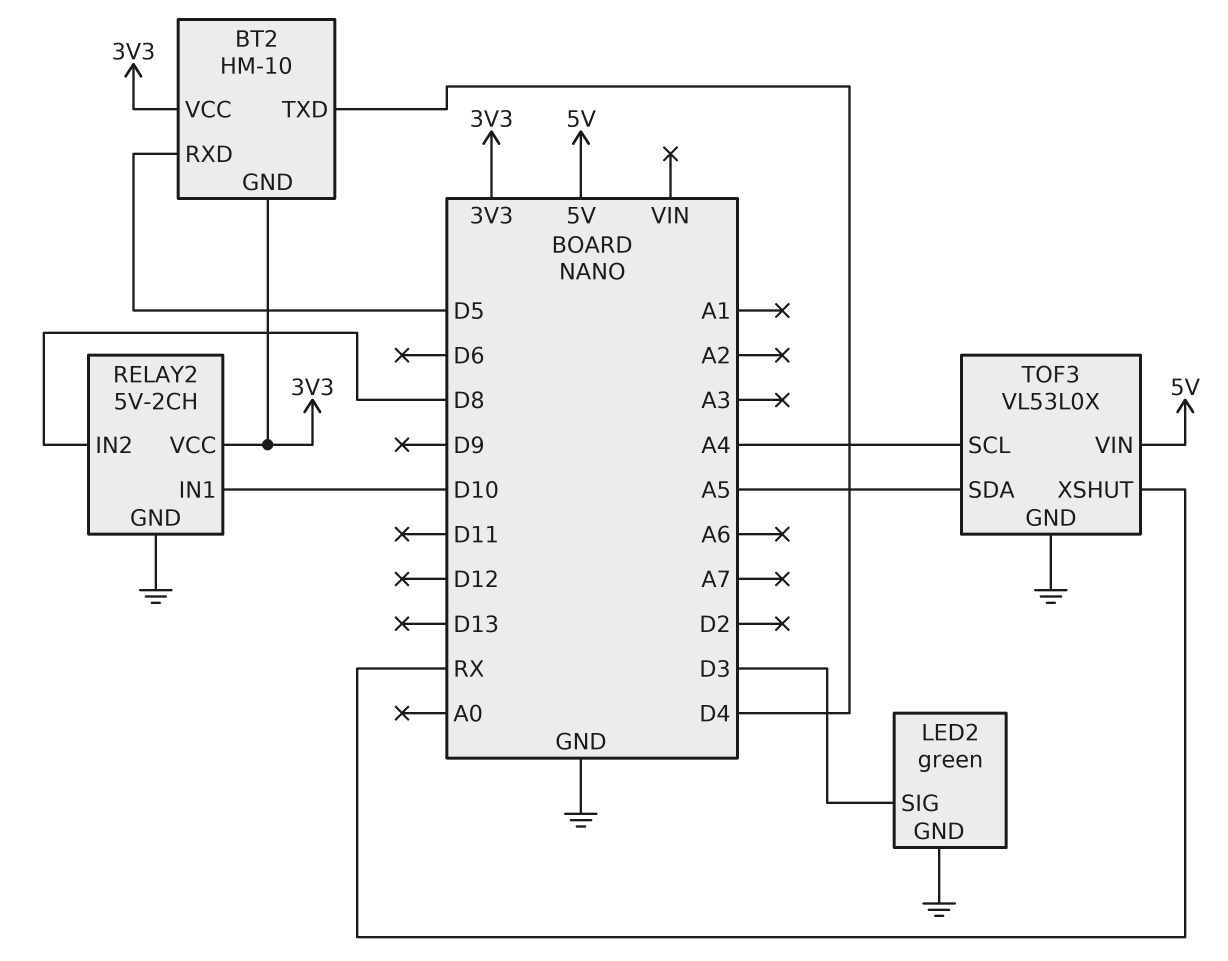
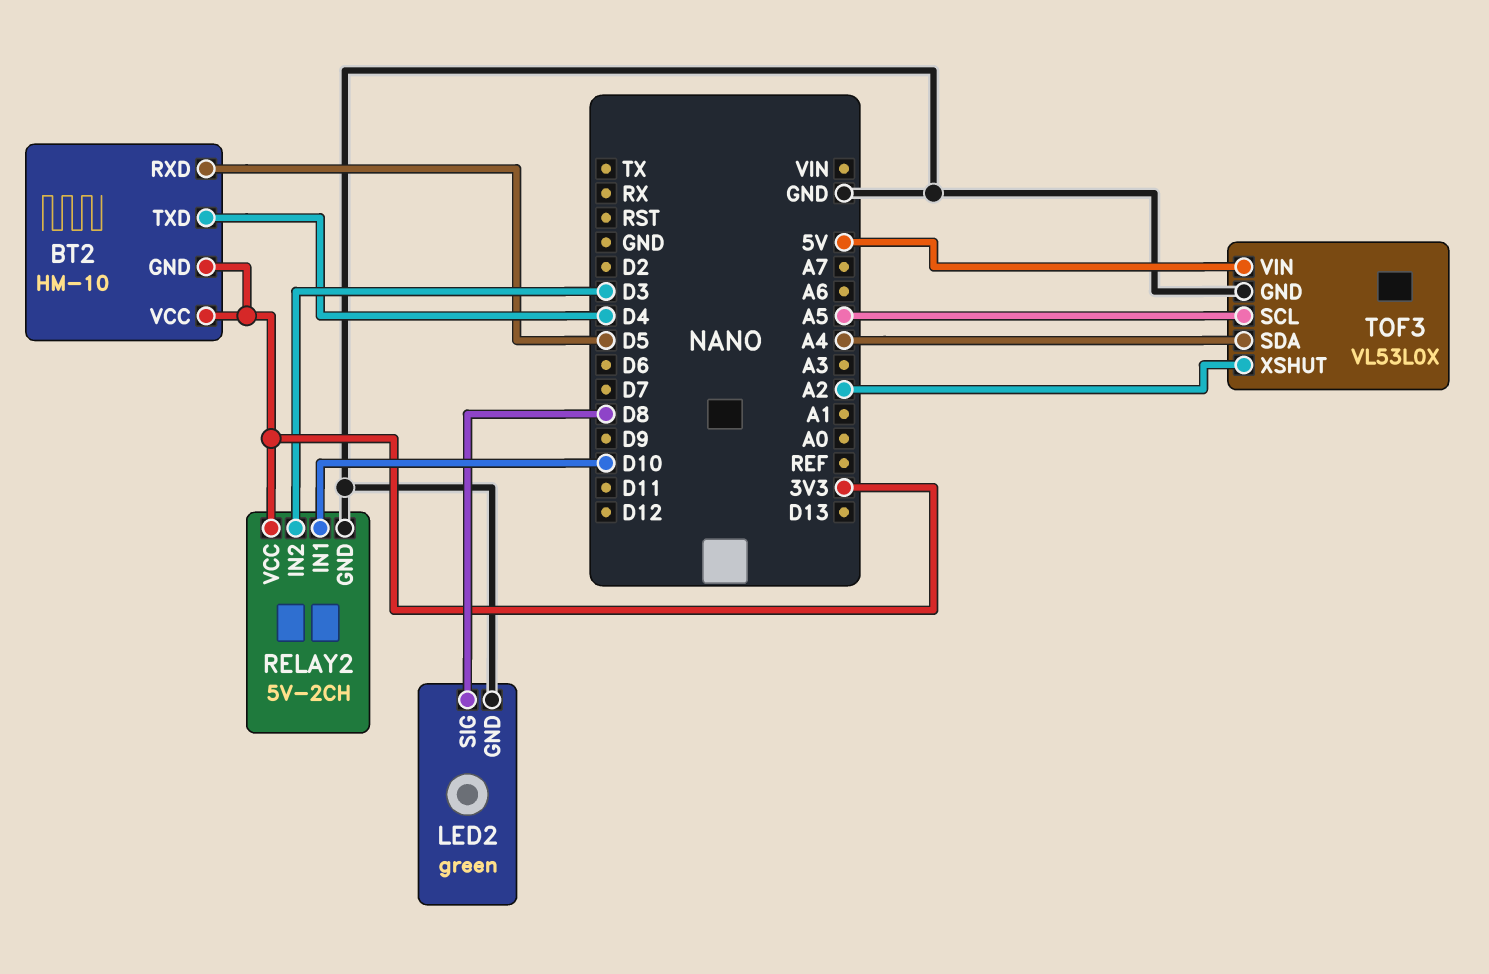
LED2 pin SIG: D3 -> D8
RELAY2 pin IN2: D8 -> D3
TOF3 pin SCL: A4 -> A5
TOF3 pin SDA: A5 -> A4
TOF3 pin XSHUT: RX -> A2

